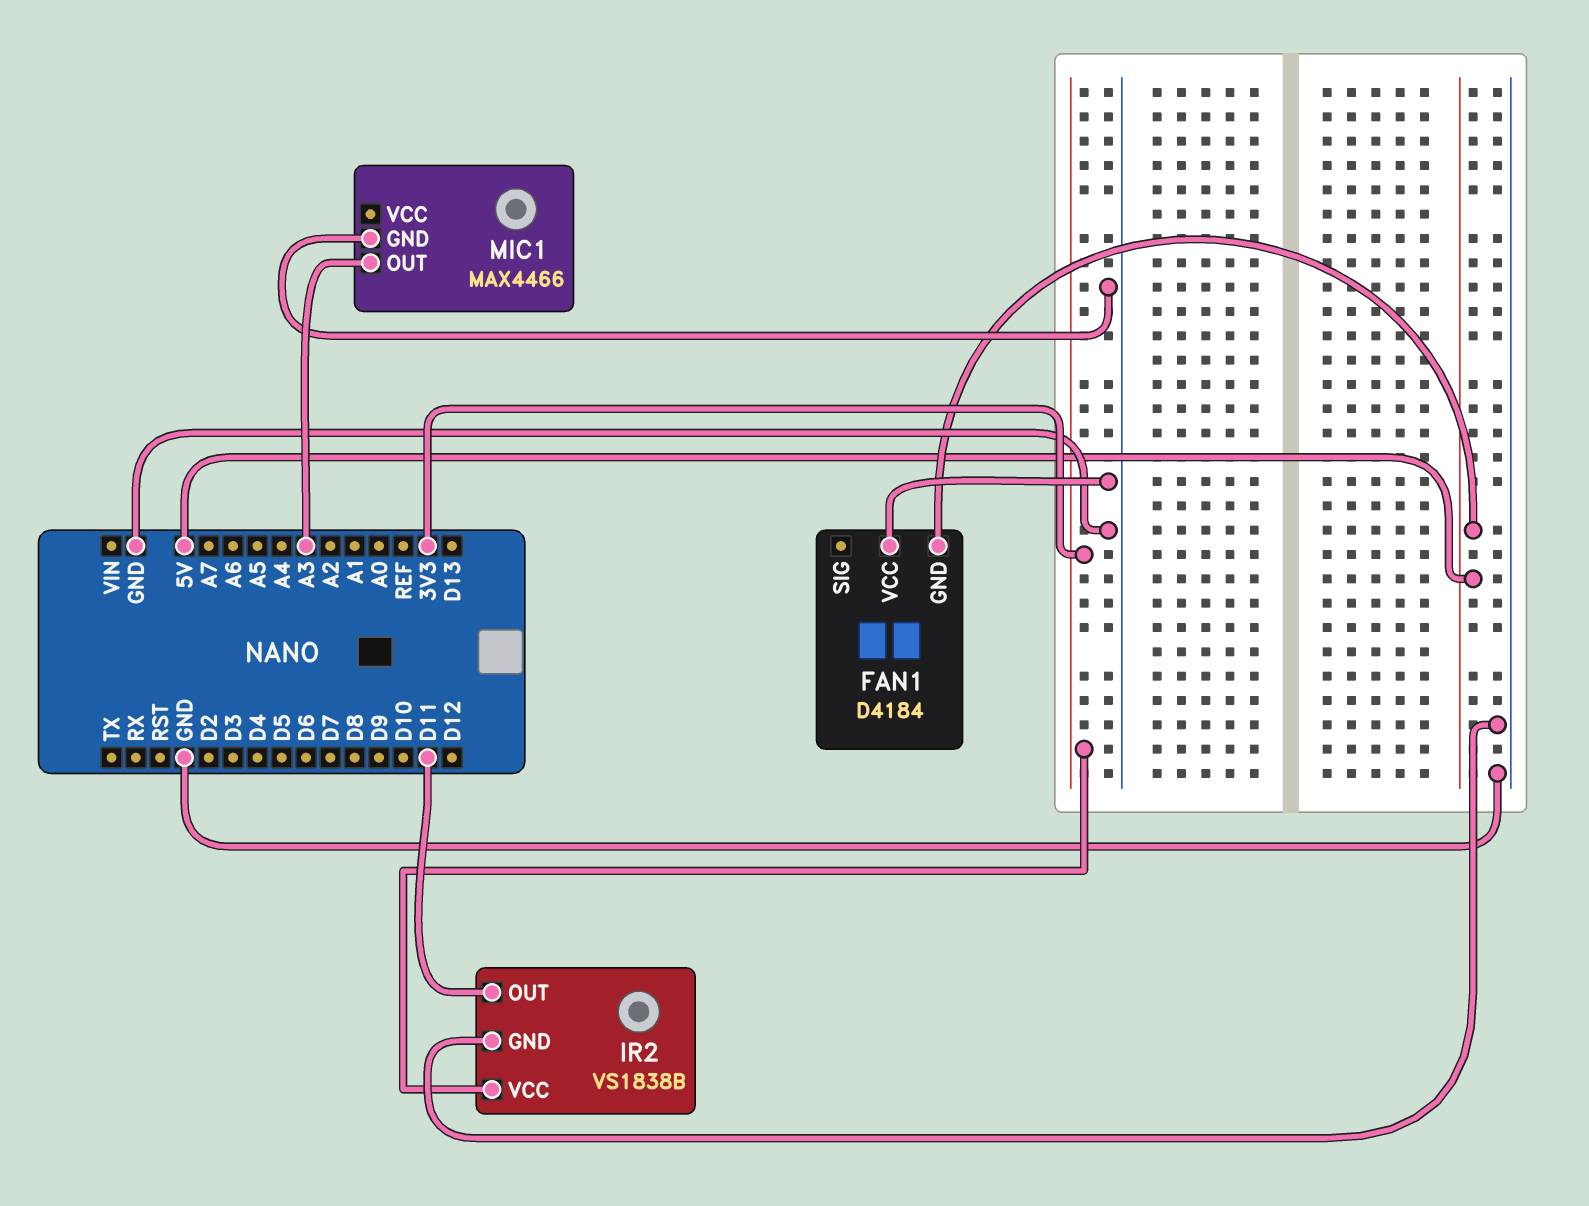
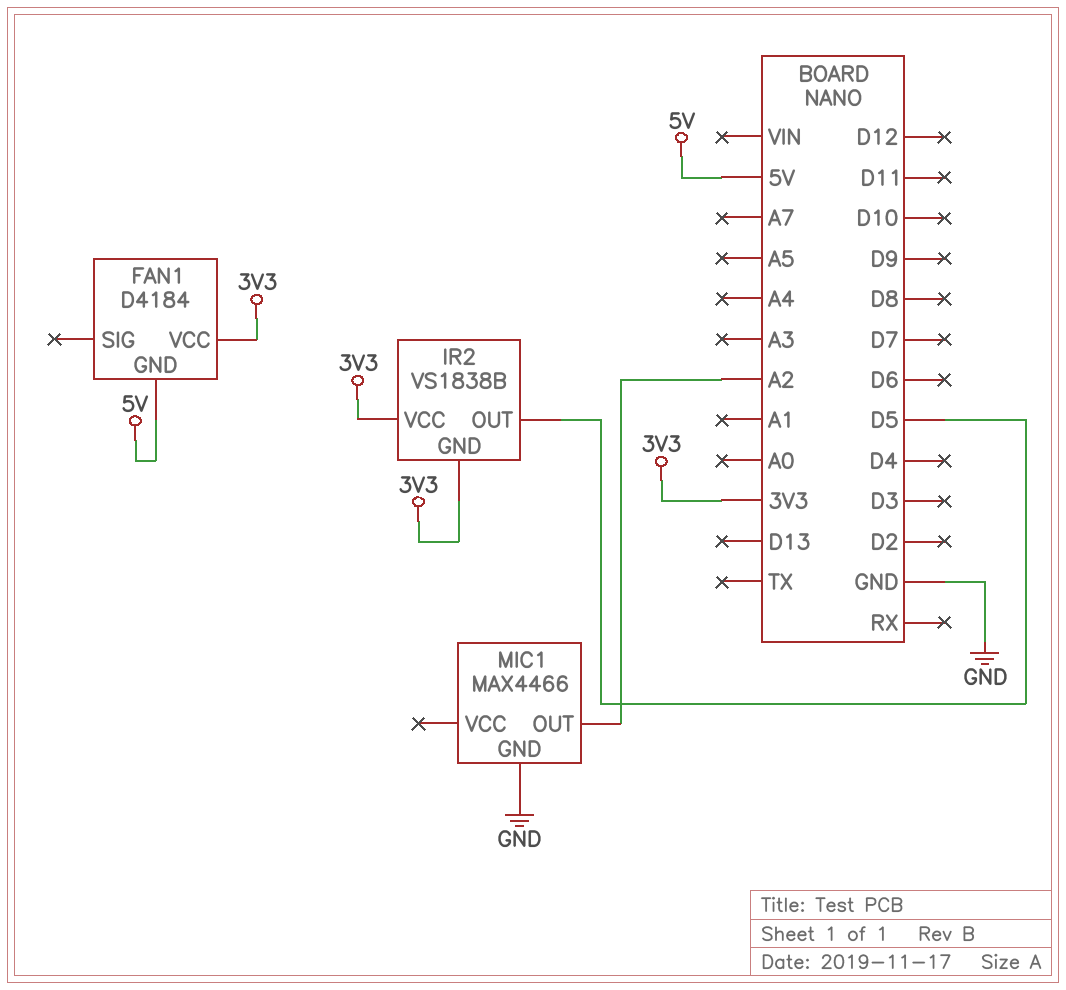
FAN1 pin VCC: GND -> 3V3
IR2 pin GND: GND -> 3V3
IR2 pin OUT: D11 -> D5
MIC1 pin OUT: A3 -> A2

